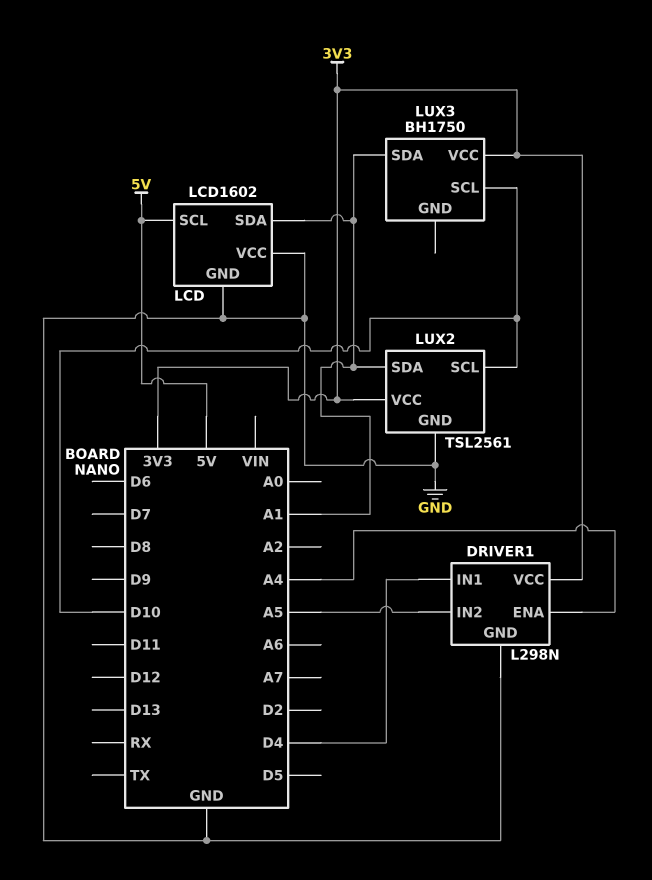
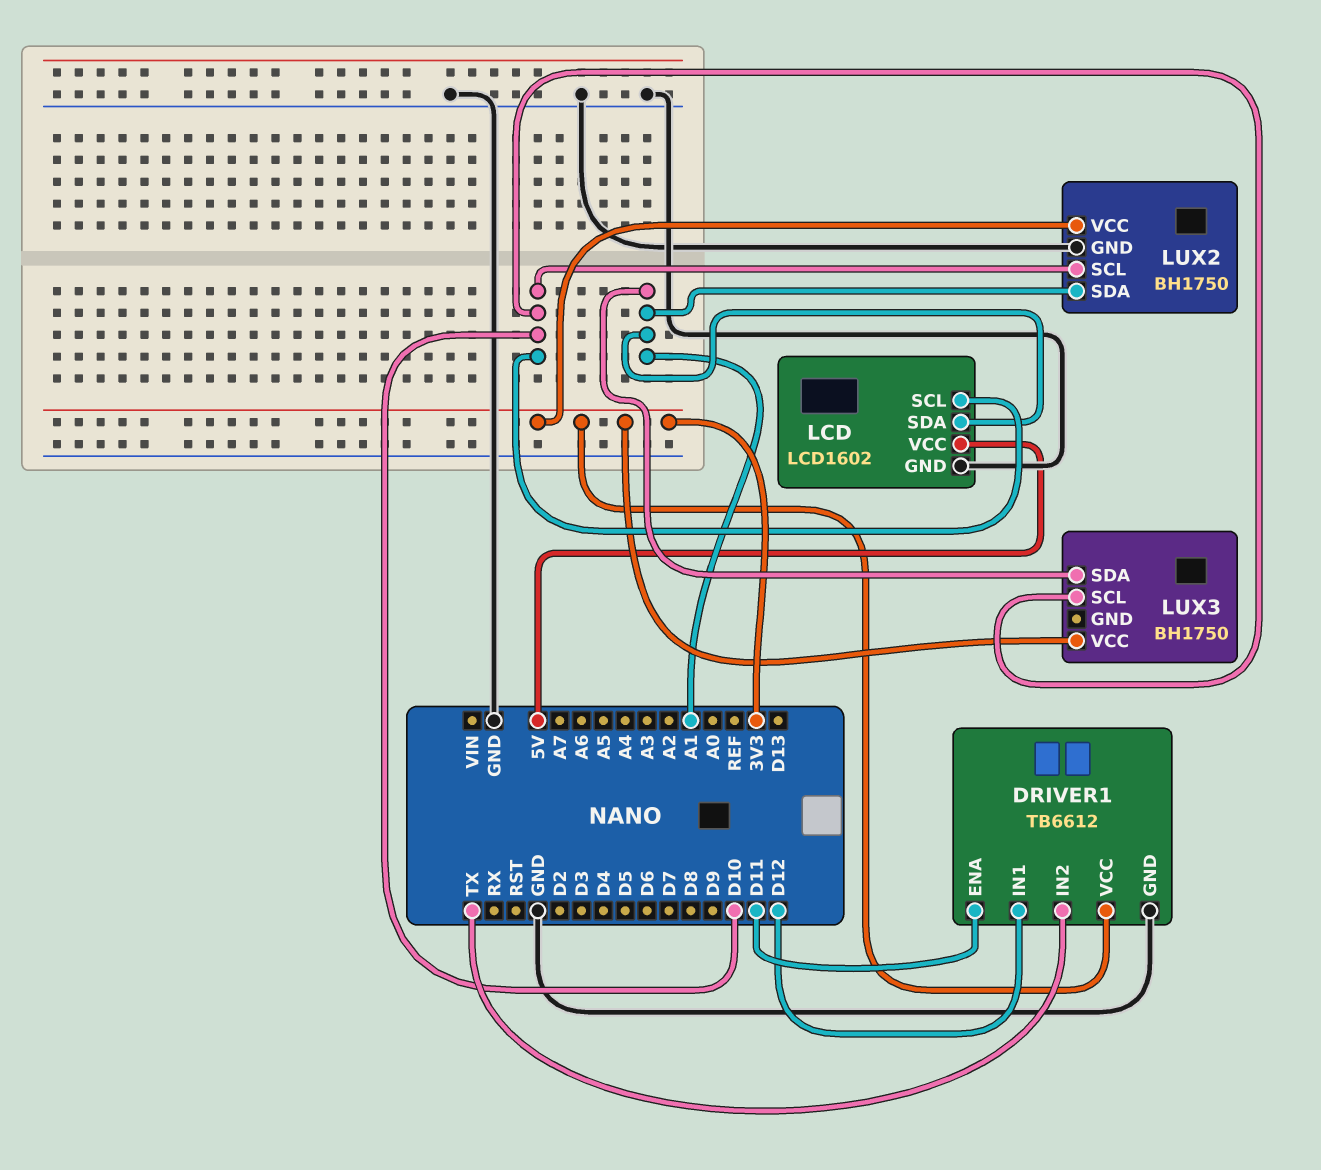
DRIVER1: L298N -> TB6612
DRIVER1 pin ENA: A4 -> D11
DRIVER1 pin IN1: D4 -> D12
DRIVER1 pin IN2: A5 -> TX
LCD pin SCL: 5V -> D10
LCD pin VCC: GND -> 5V
LUX2: TSL2561 -> BH1750

